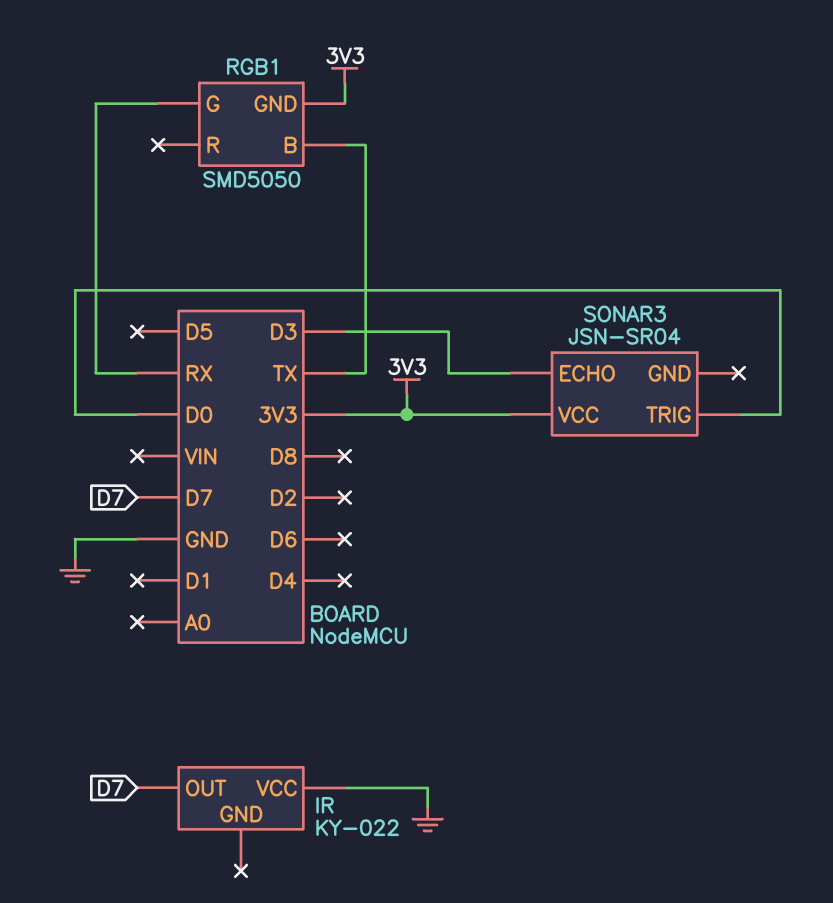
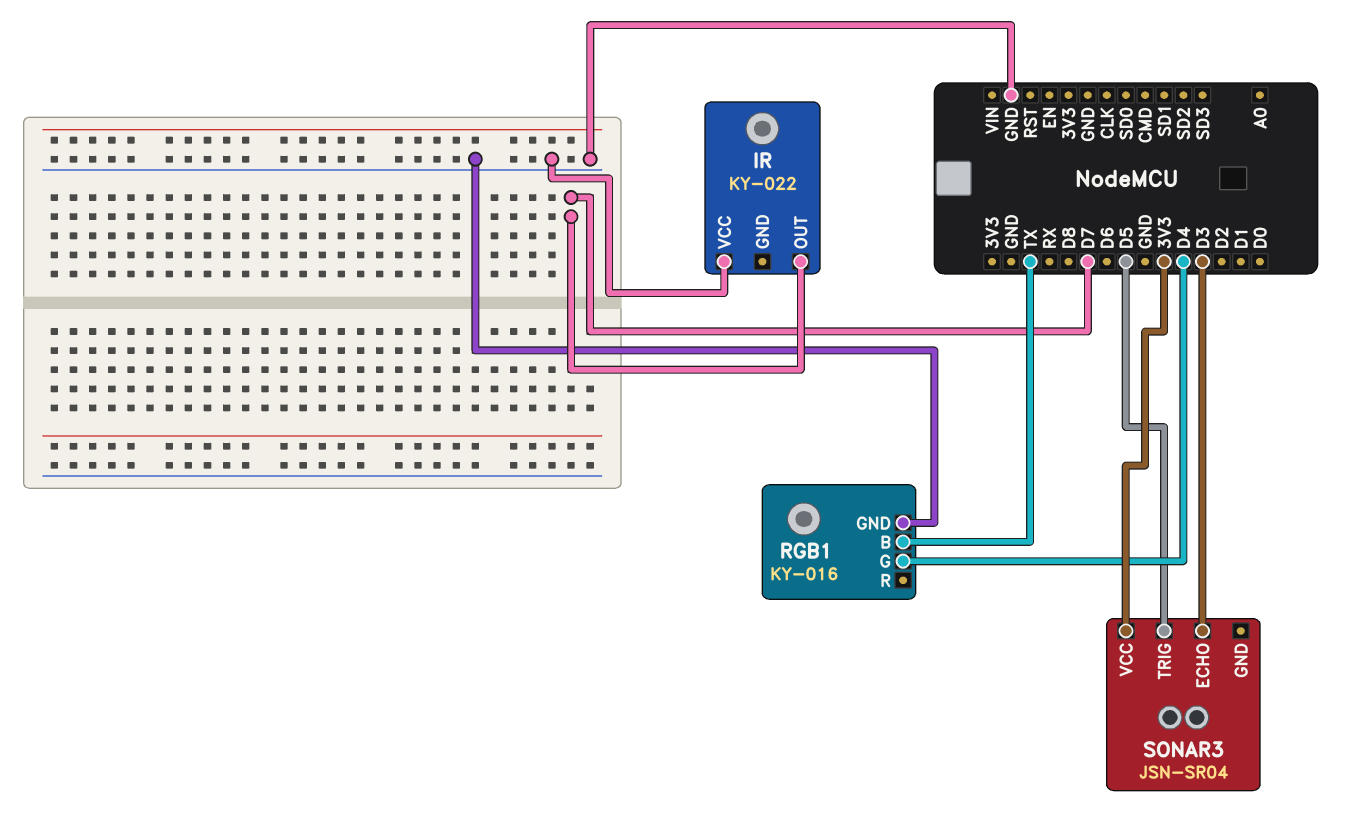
RGB1: SMD5050 -> KY-016
RGB1 pin G: RX -> D4
RGB1 pin GND: 3V3 -> GND
SONAR3 pin TRIG: D0 -> D5

